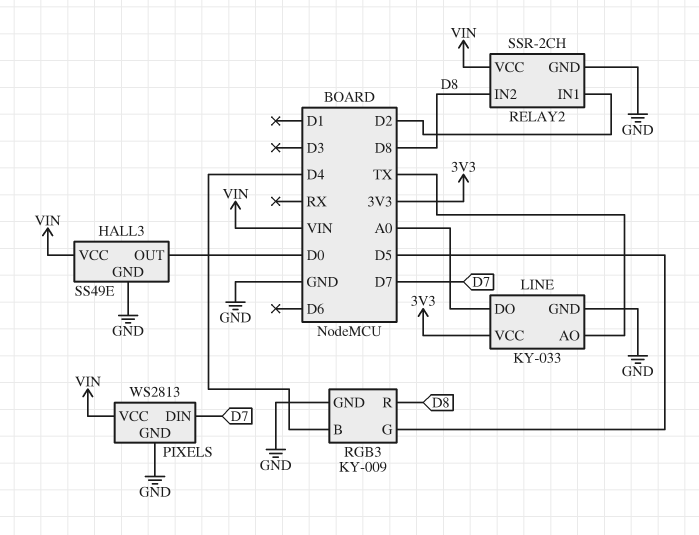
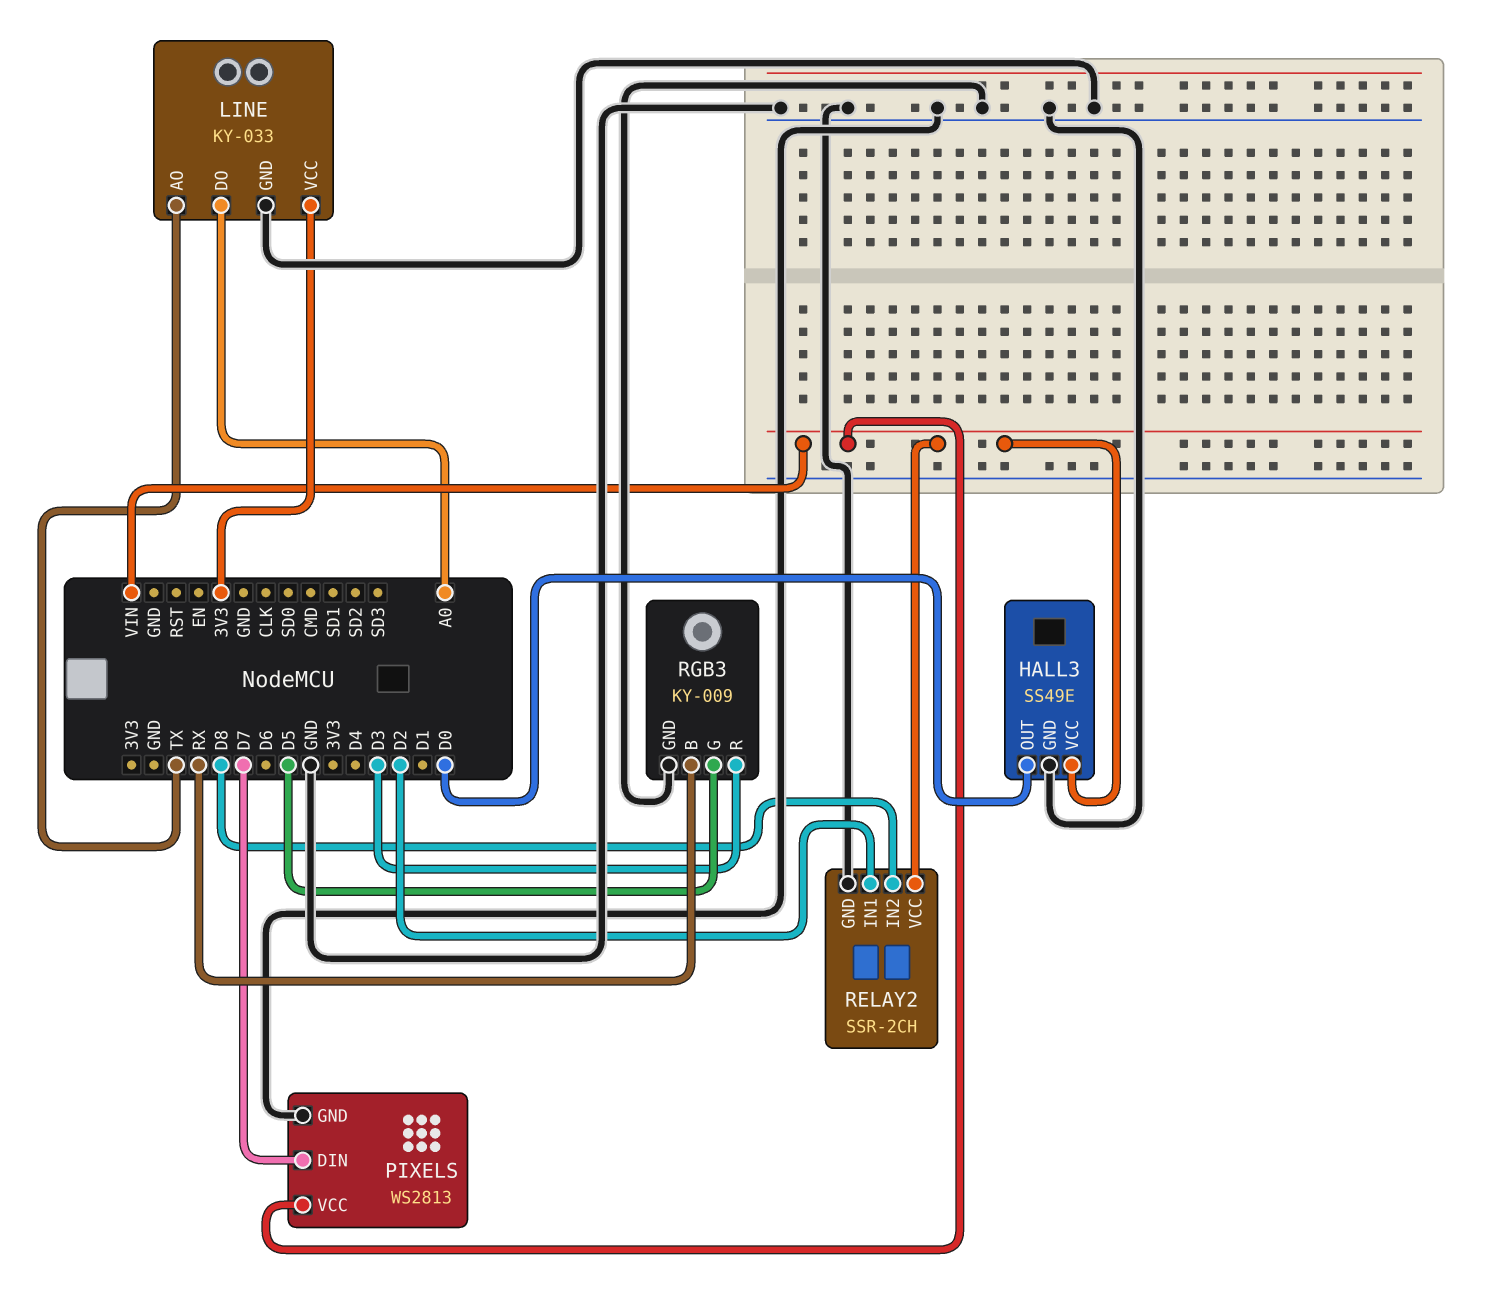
RGB3 pin B: D4 -> RX
RGB3 pin R: D8 -> D3

